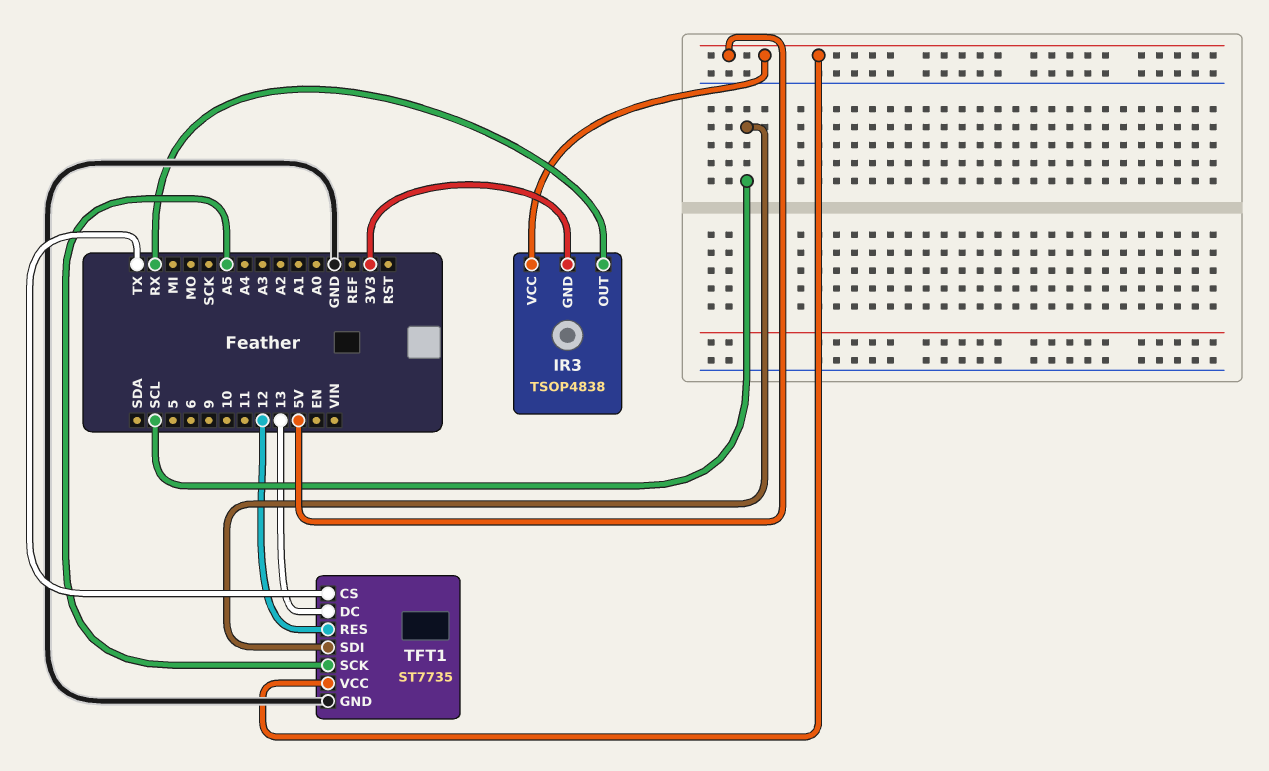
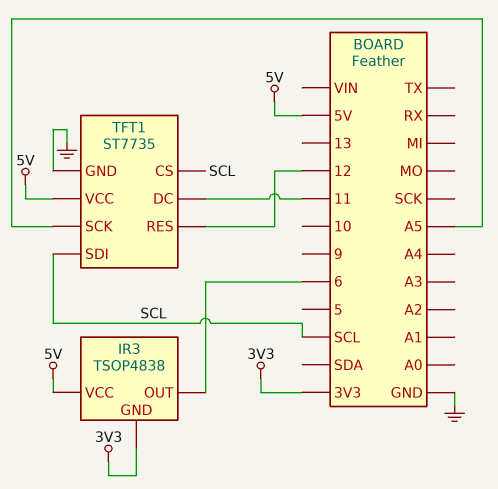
IR3 pin OUT: RX -> 6
TFT1 pin CS: TX -> SCL
TFT1 pin DC: 13 -> 11

